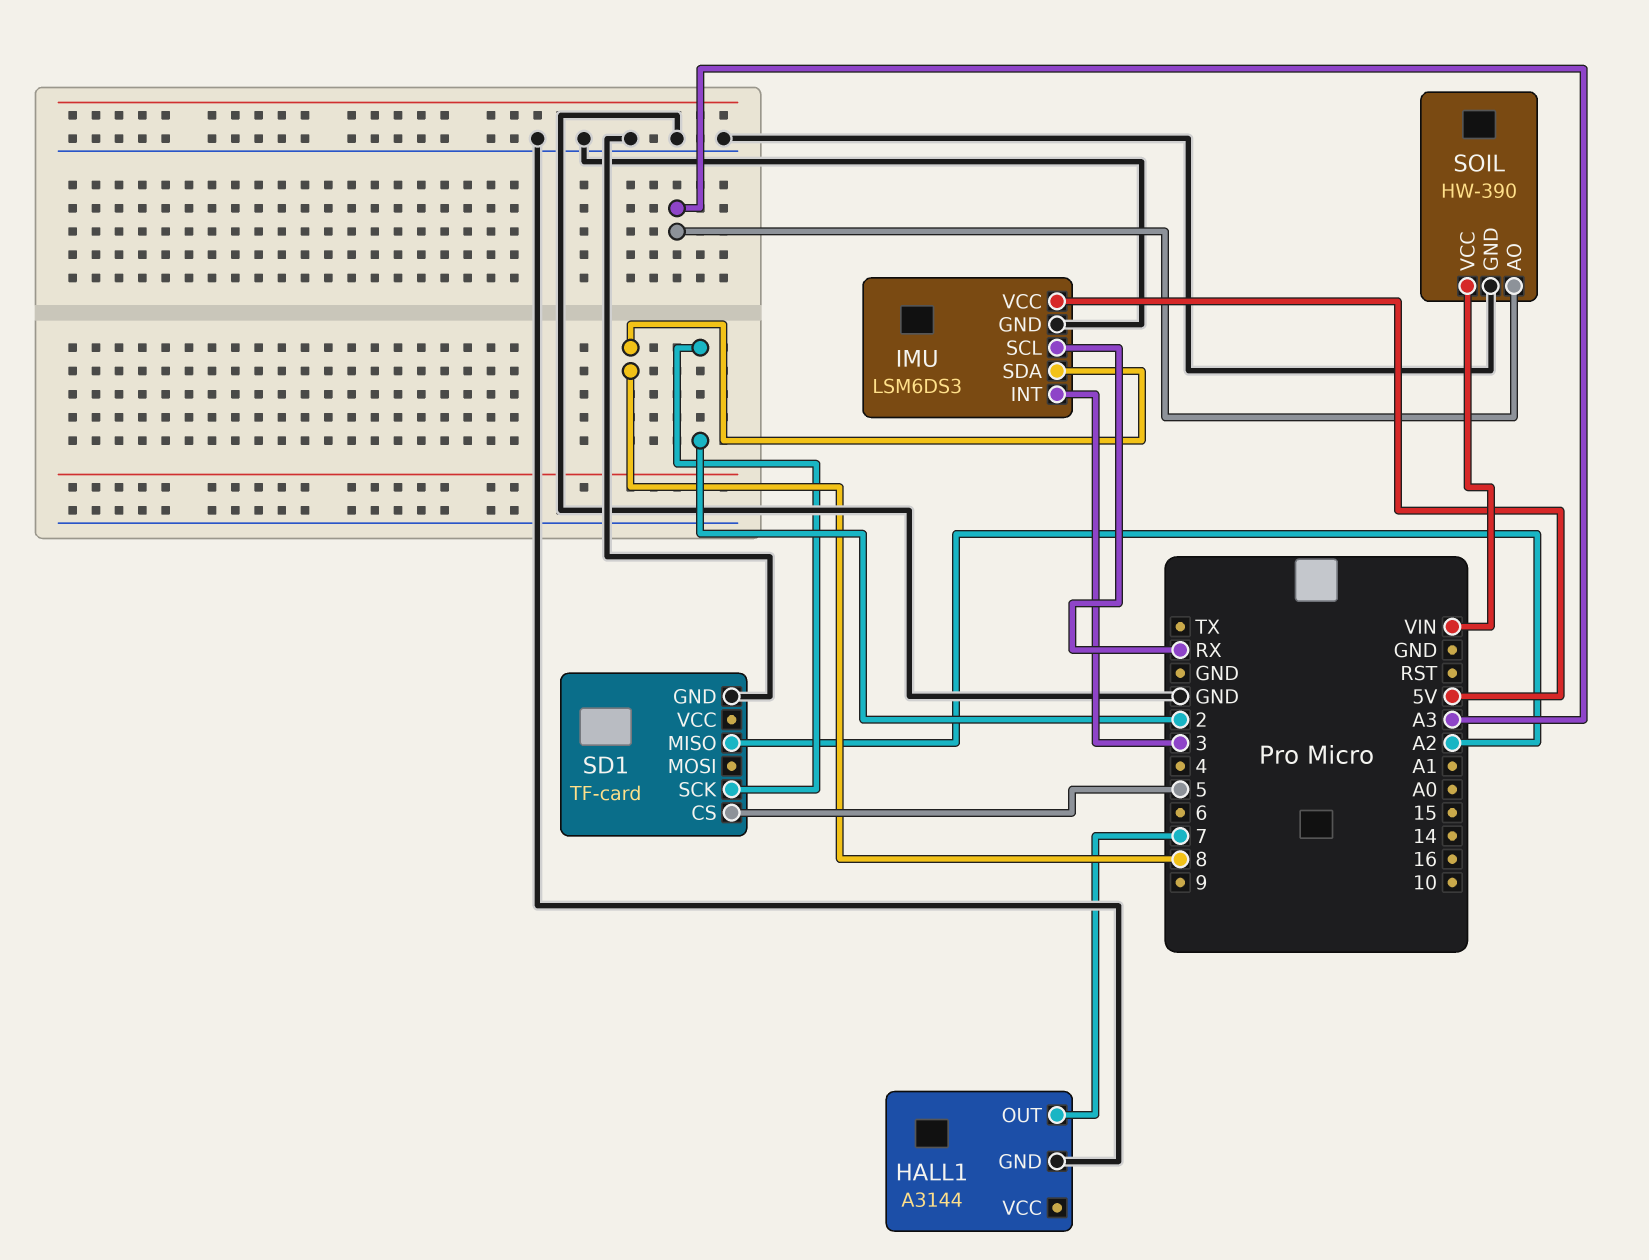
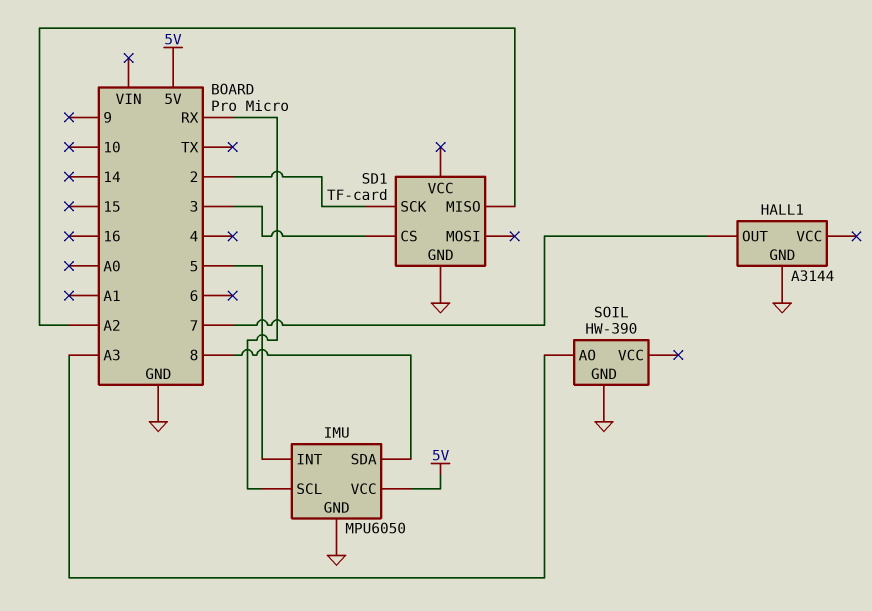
IMU: LSM6DS3 -> MPU6050
IMU pin INT: 3 -> 5
SD1 pin CS: 5 -> 3
SOIL pin VCC: VIN -> none

